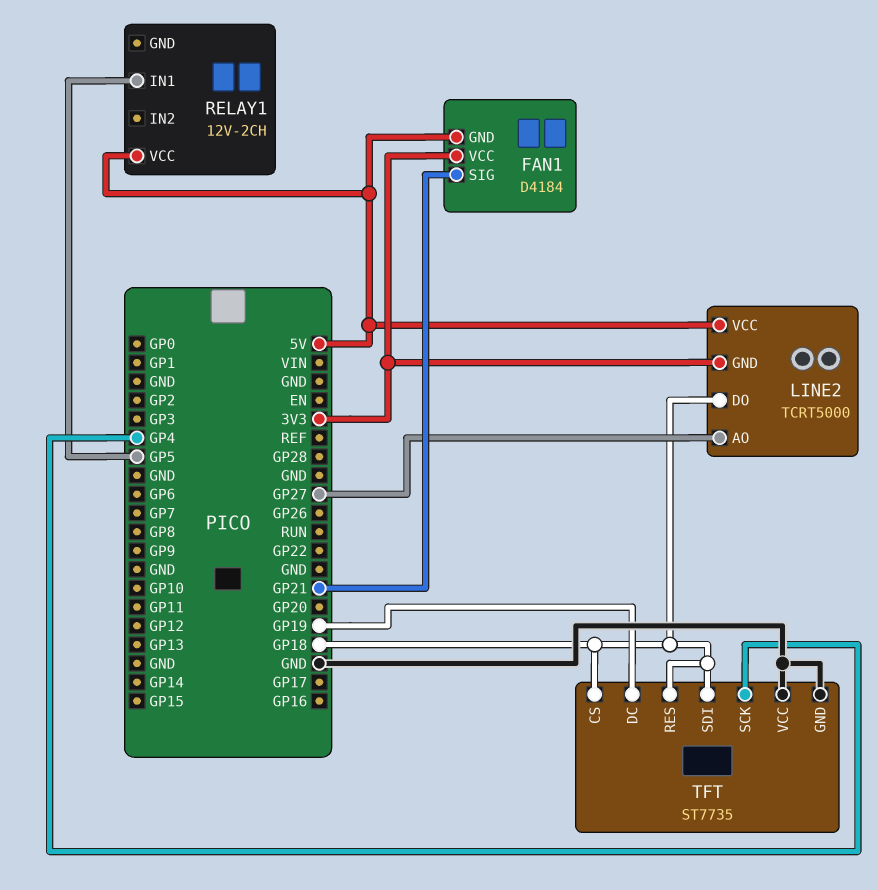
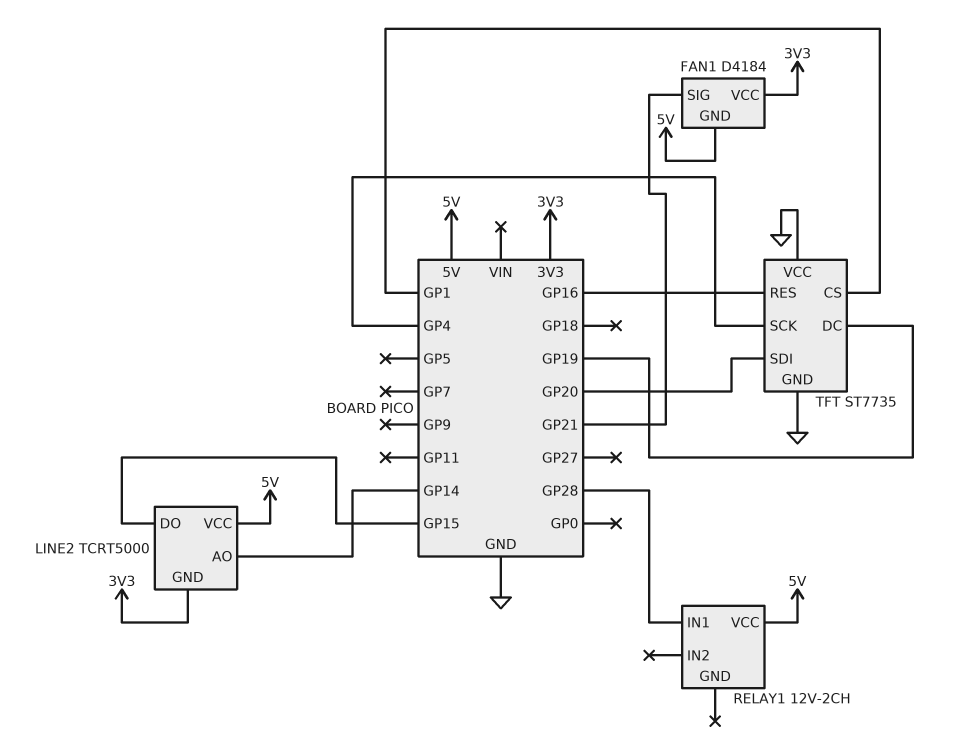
LINE2 pin AO: GP27 -> GP14
LINE2 pin DO: GP18 -> GP15
RELAY1 pin IN1: GP5 -> GP28
TFT pin CS: GP18 -> GP1
TFT pin RES: GP18 -> GP16
TFT pin SDI: GP18 -> GP20

